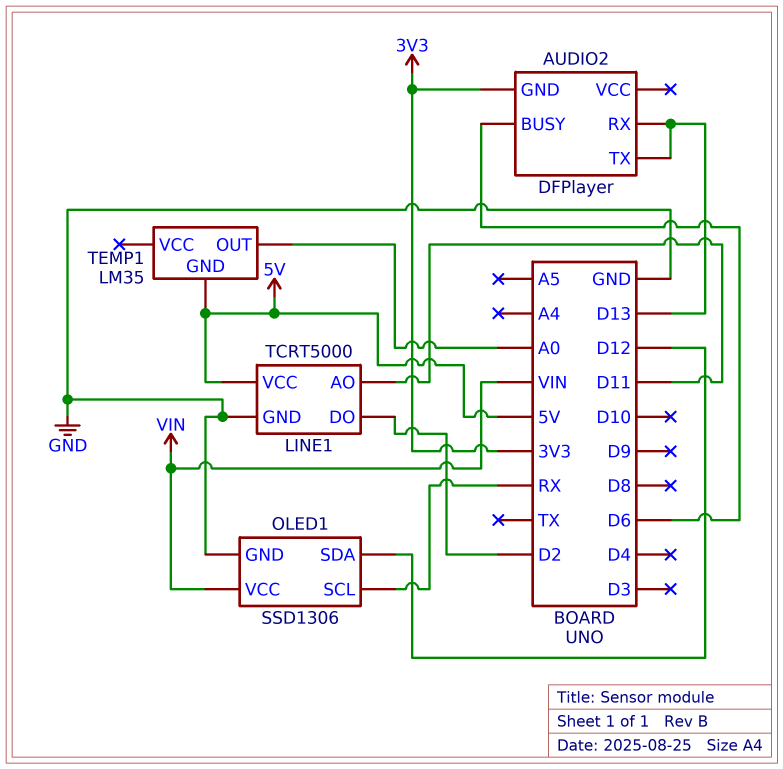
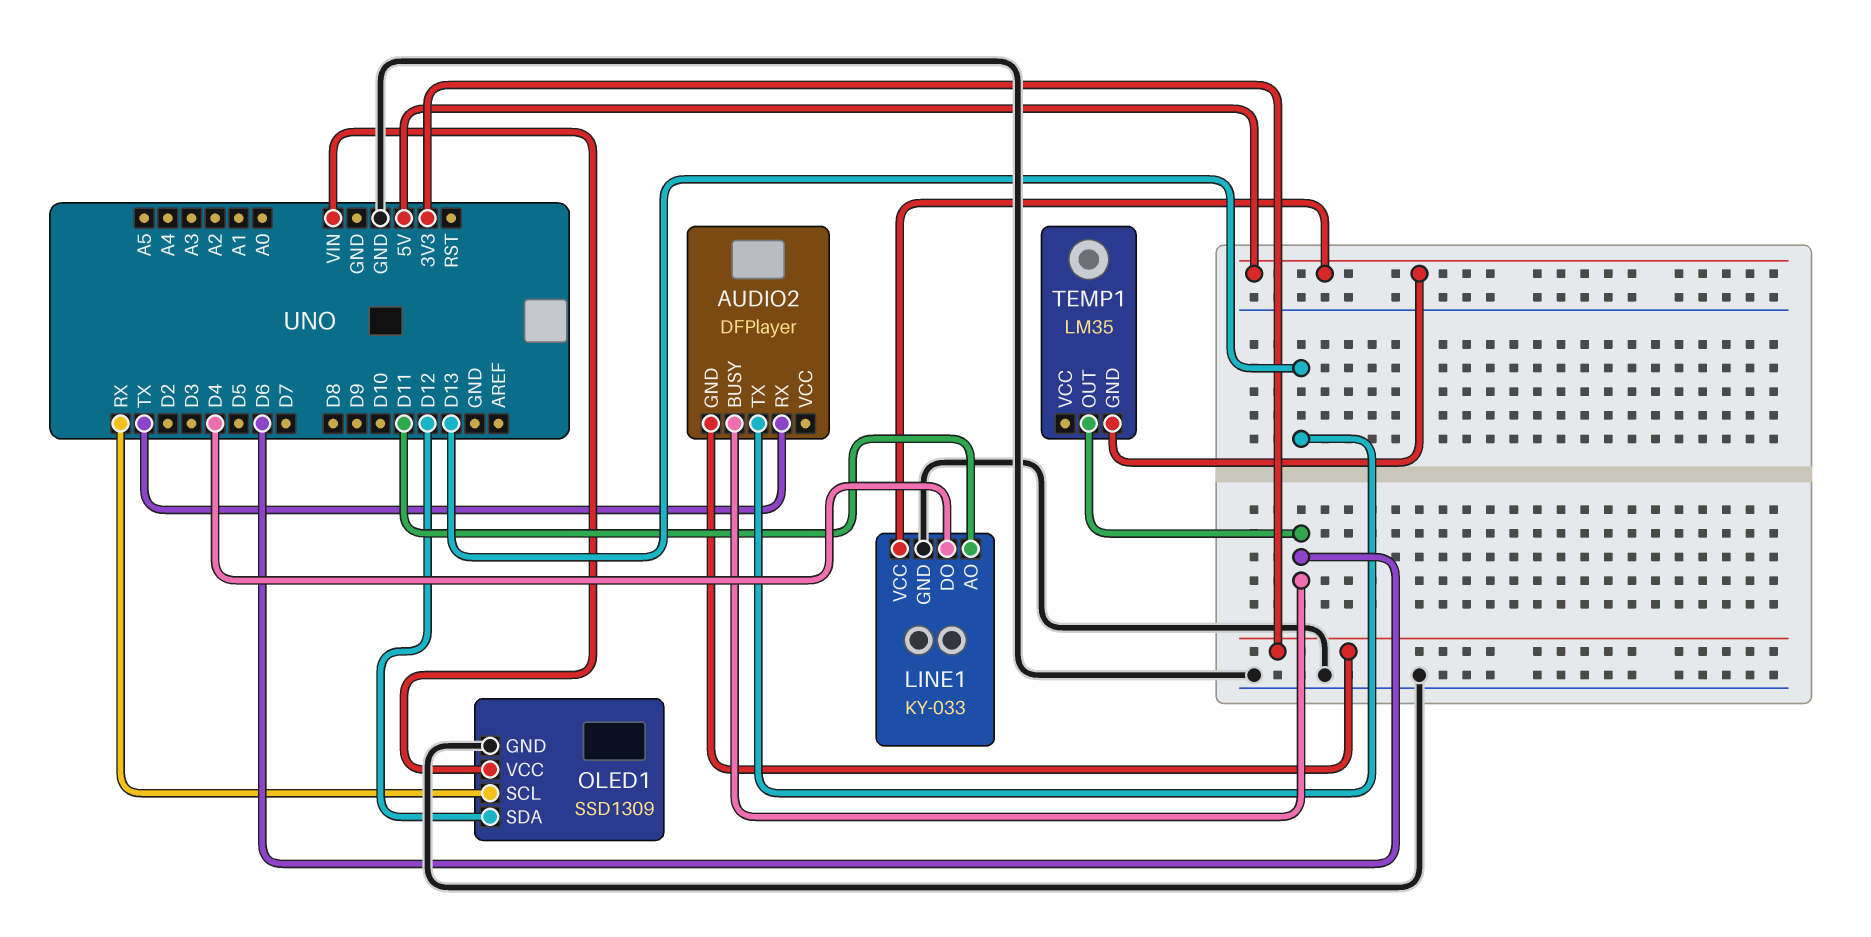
AUDIO2 pin RX: D13 -> TX
LINE1: TCRT5000 -> KY-033
LINE1 pin DO: D2 -> D4
OLED1: SSD1306 -> SSD1309
TEMP1 pin OUT: A0 -> D6

